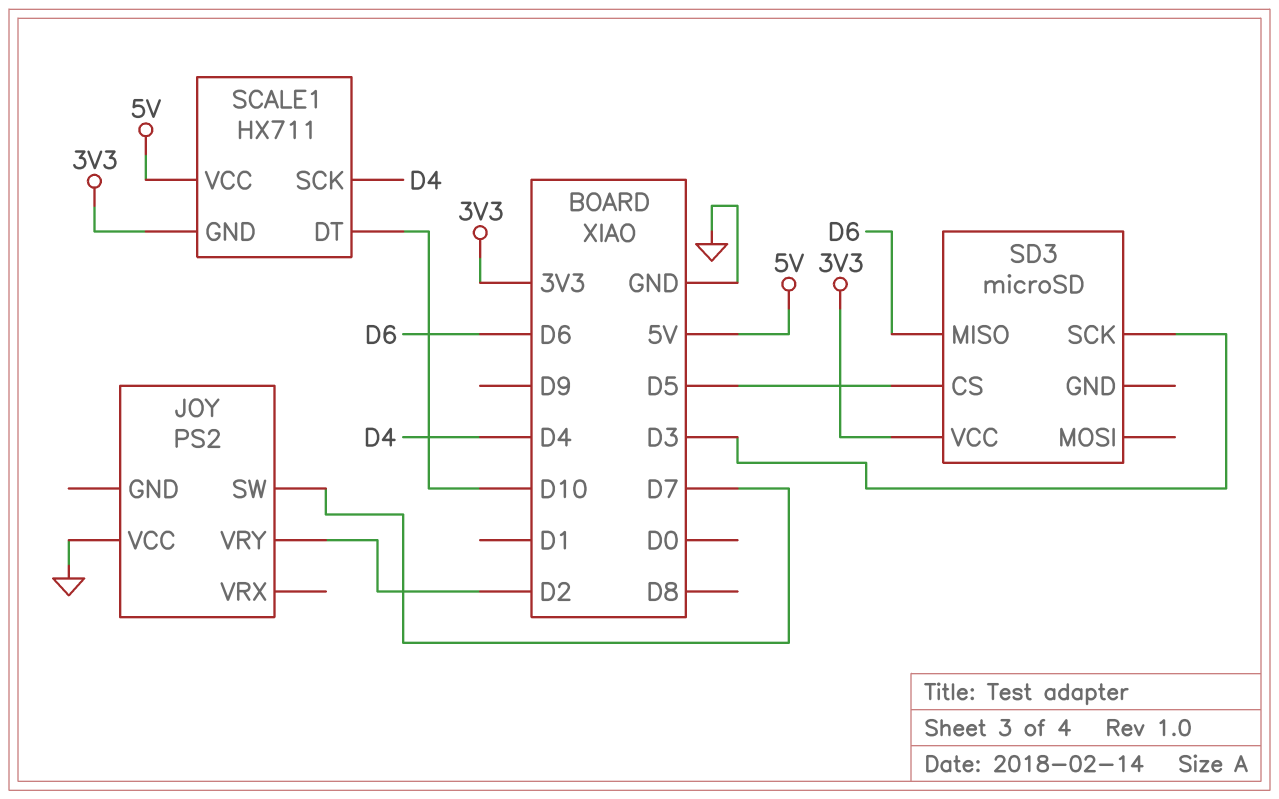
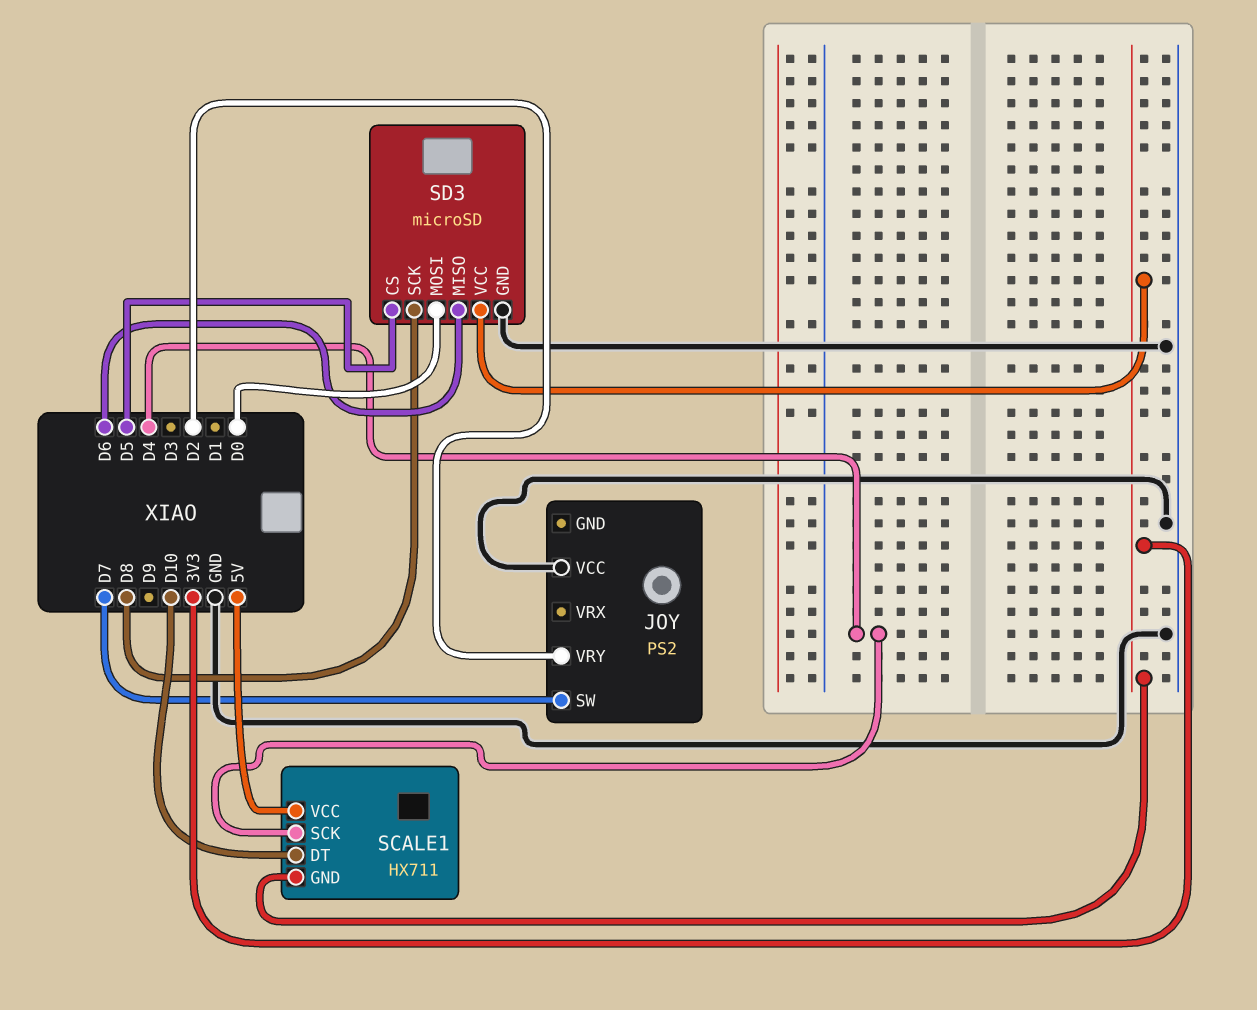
SD3 pin GND: none -> GND
SD3 pin MOSI: none -> D0
SD3 pin SCK: D3 -> D8

